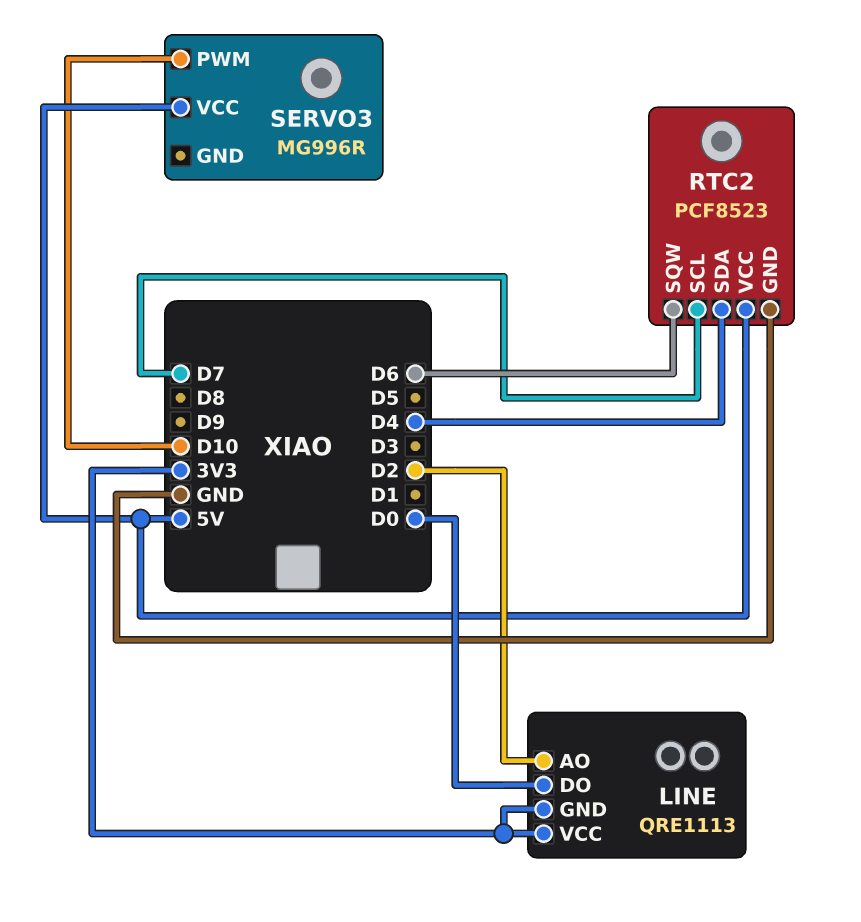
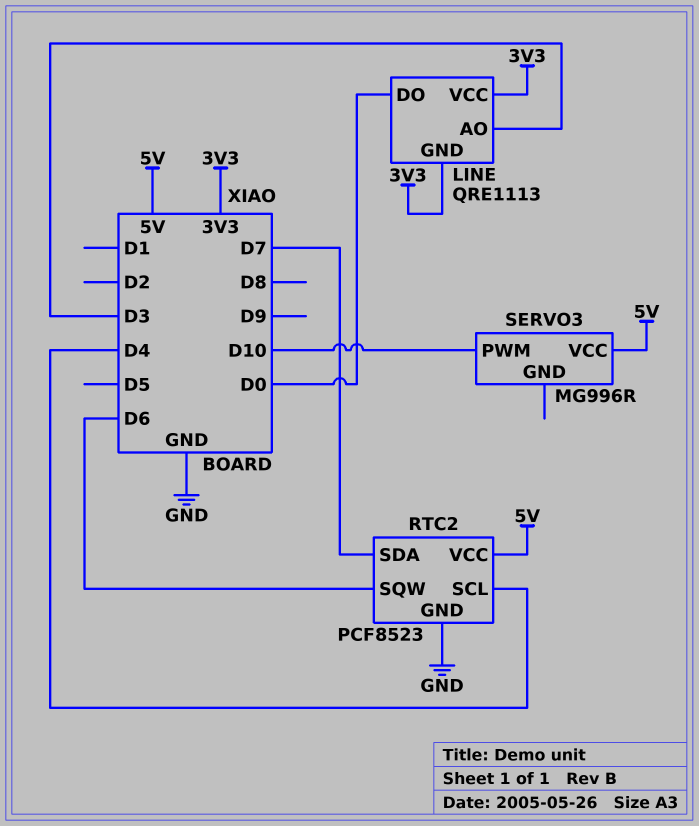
LINE pin AO: D2 -> D3
RTC2 pin SCL: D7 -> D4
RTC2 pin SDA: D4 -> D7

